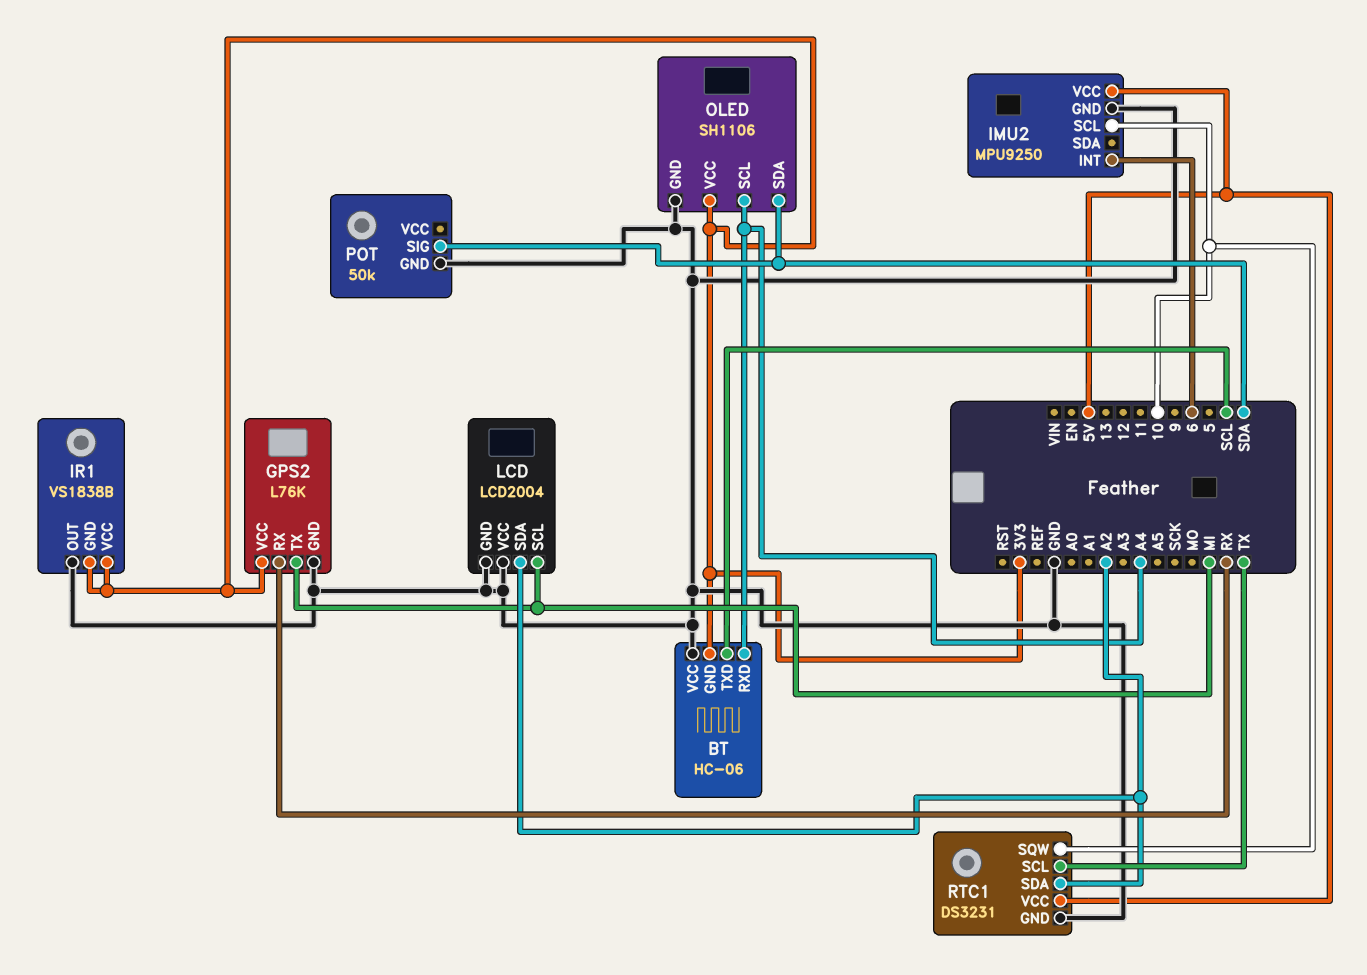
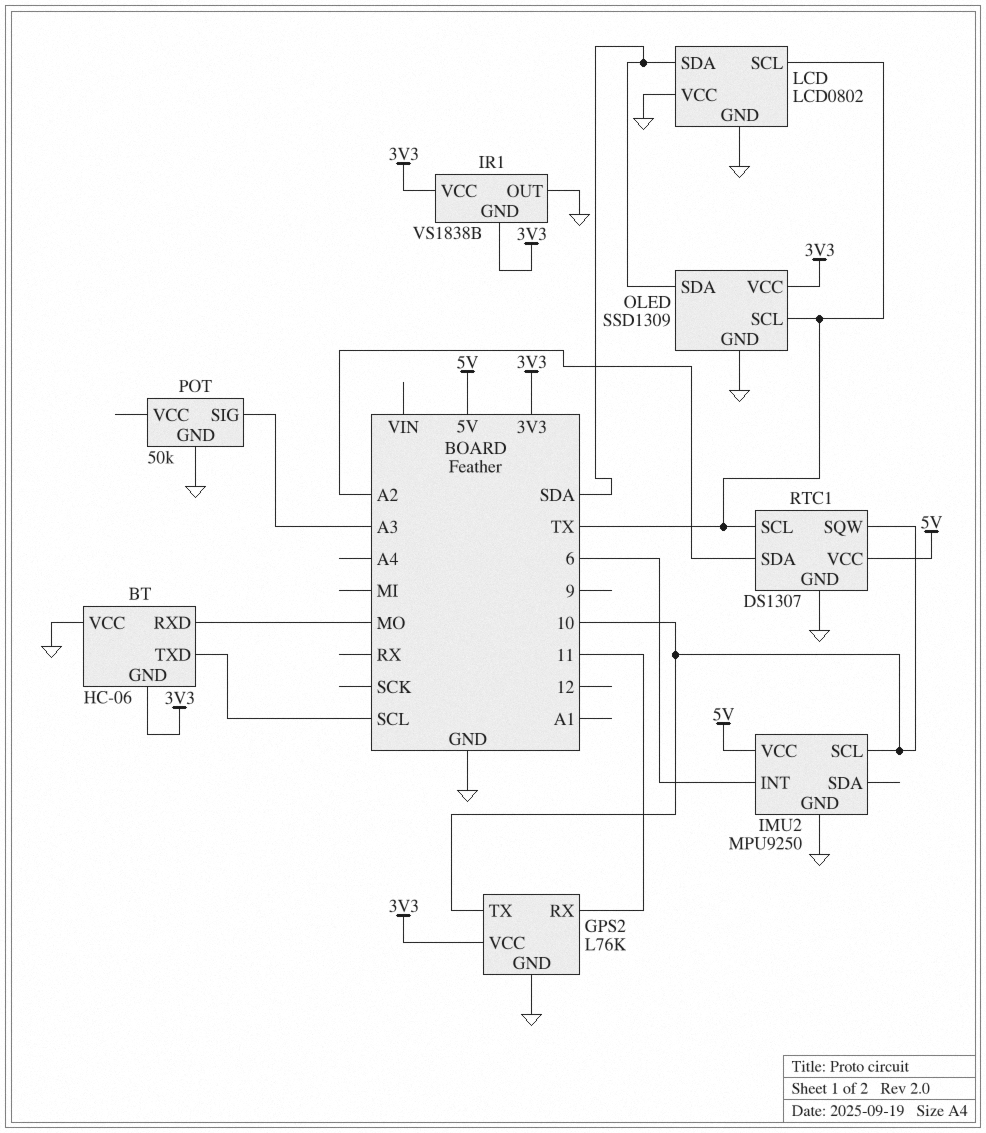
BT pin RXD: A4 -> MO
GPS2 pin RX: RX -> 11
GPS2 pin TX: MI -> 10
LCD: LCD2004 -> LCD0802
LCD pin SCL: MI -> TX
LCD pin SDA: A2 -> SDA
OLED: SH1106 -> SSD1309
OLED pin SCL: A4 -> TX
POT pin SIG: SDA -> A3
RTC1: DS3231 -> DS1307

